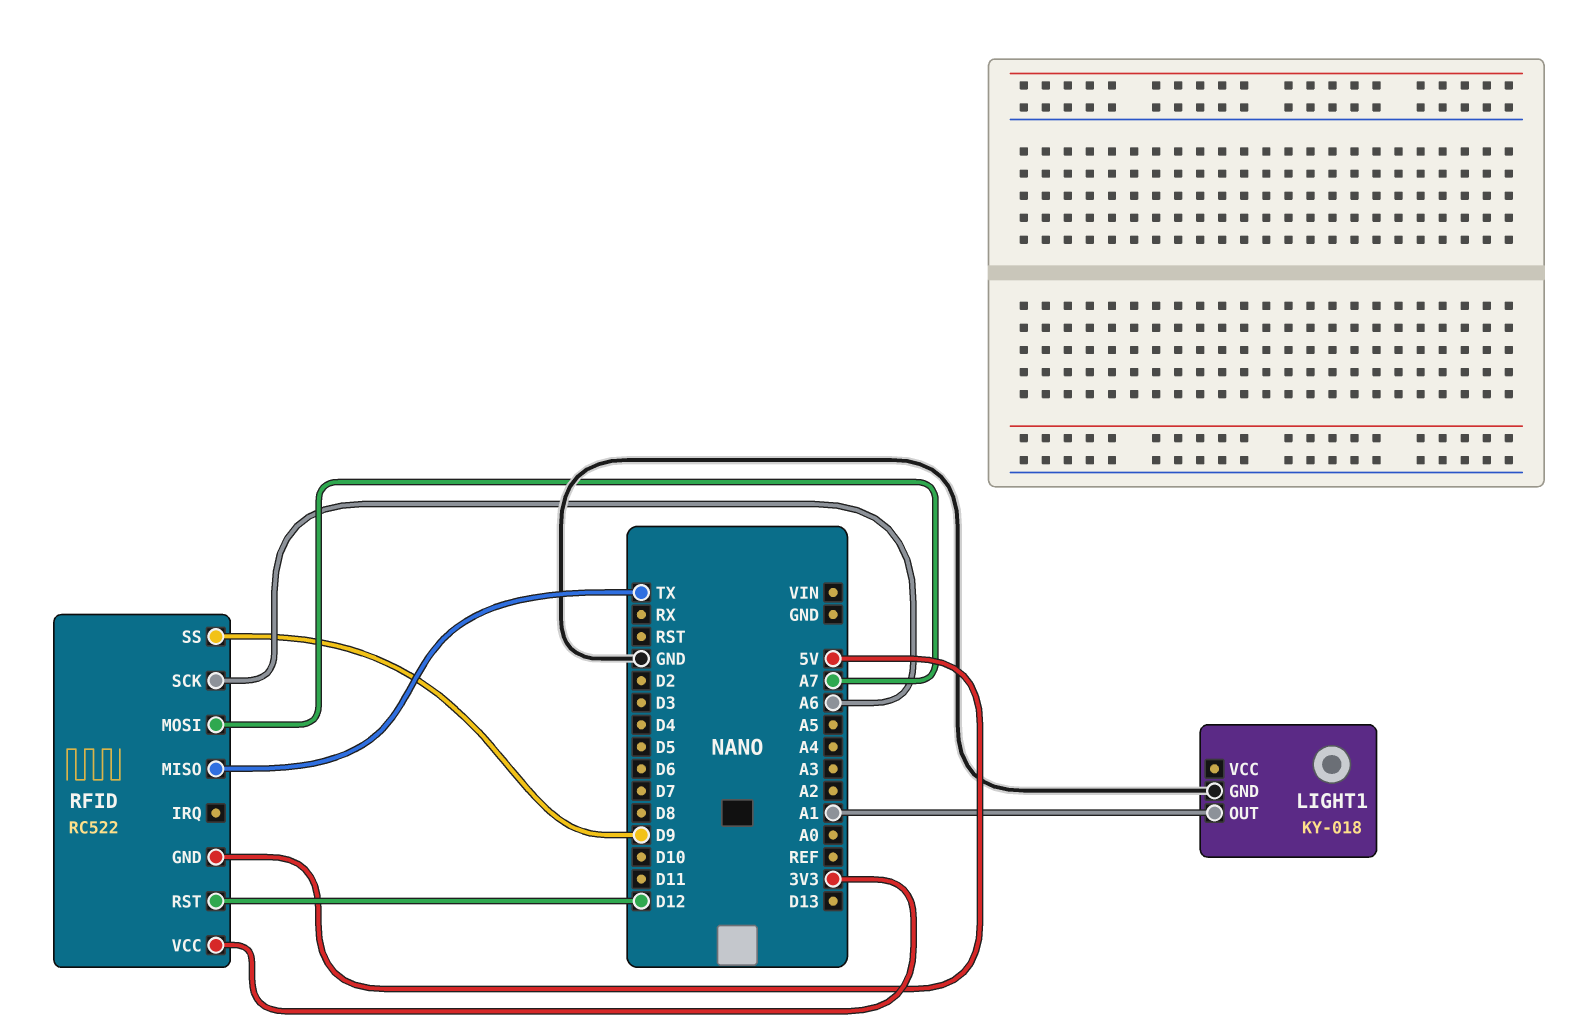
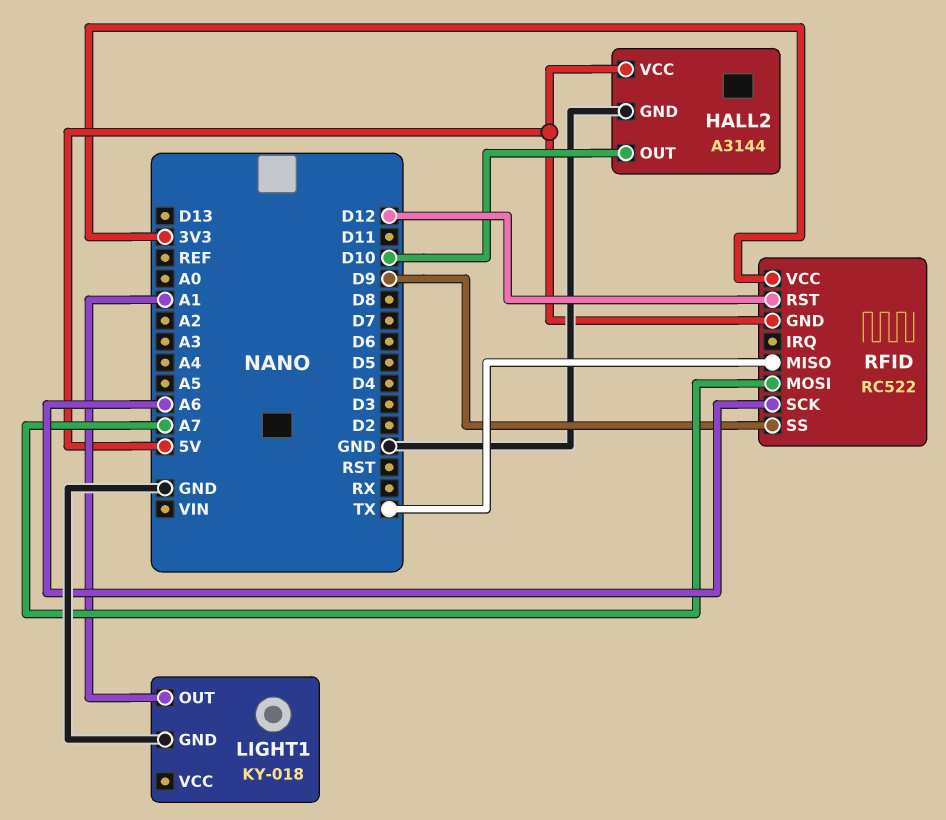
HALL2: none -> A3144
HALL2 pin GND: none -> GND
HALL2 pin OUT: none -> D10
HALL2 pin VCC: none -> 5V

